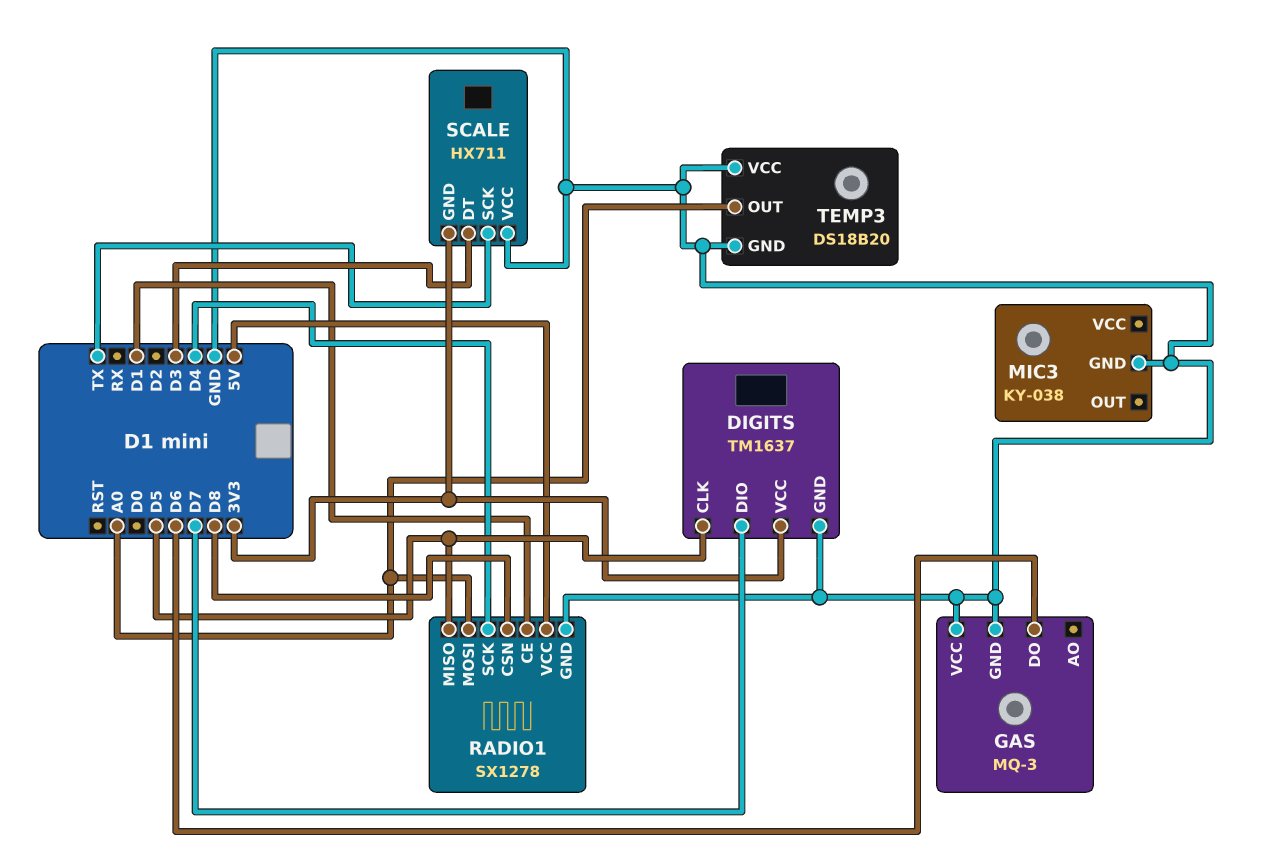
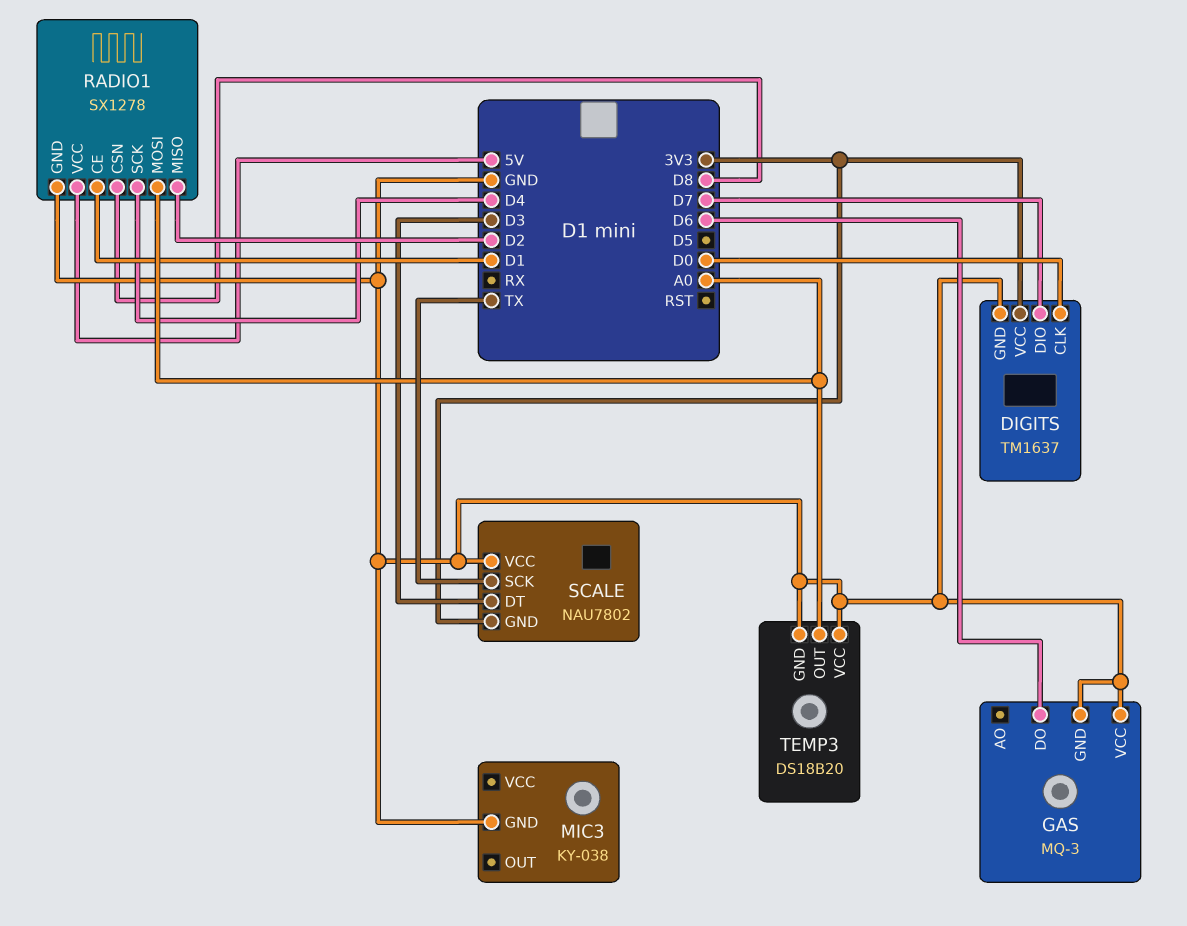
DIGITS pin CLK: D5 -> D0
RADIO1 pin MISO: D5 -> D2
SCALE: HX711 -> NAU7802

